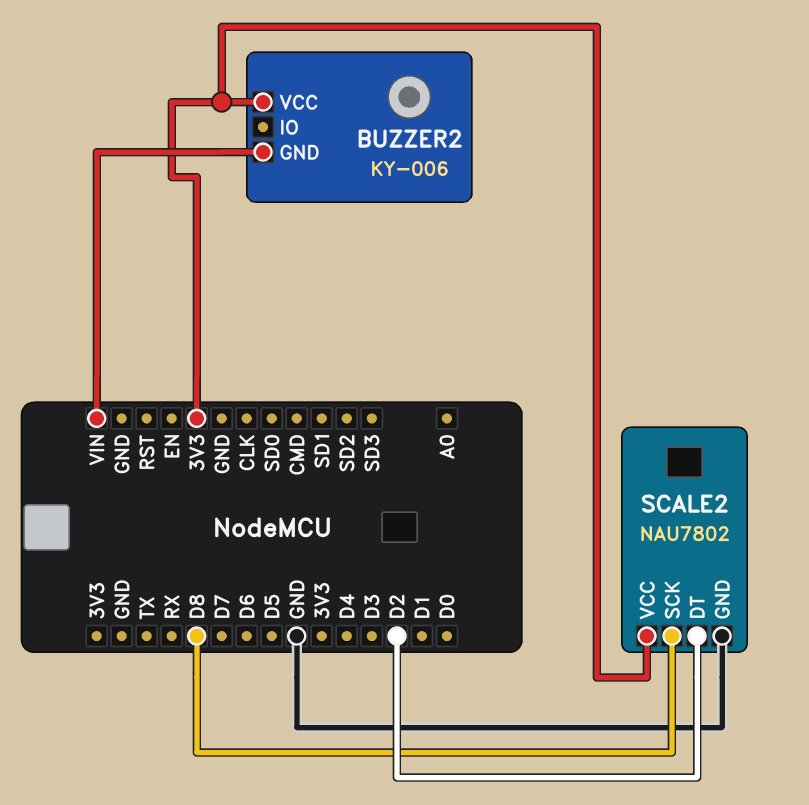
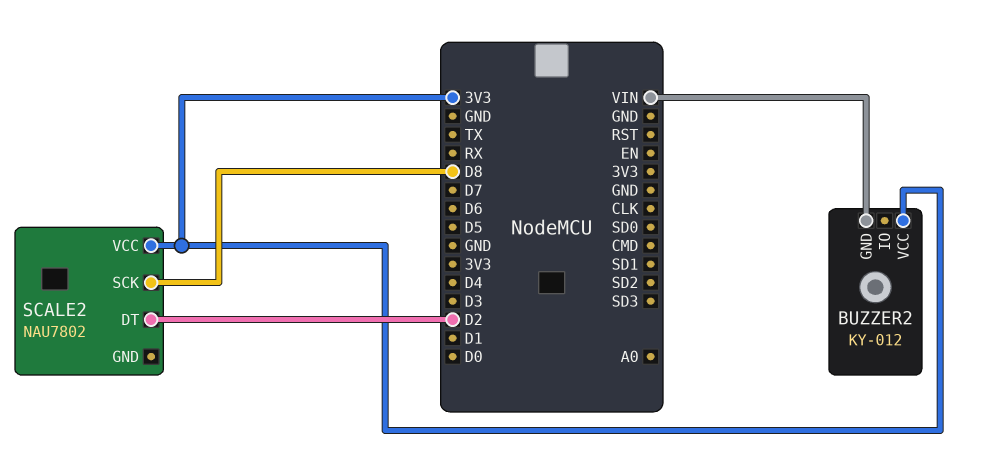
BUZZER2: KY-006 -> KY-012
SCALE2 pin GND: GND -> none

